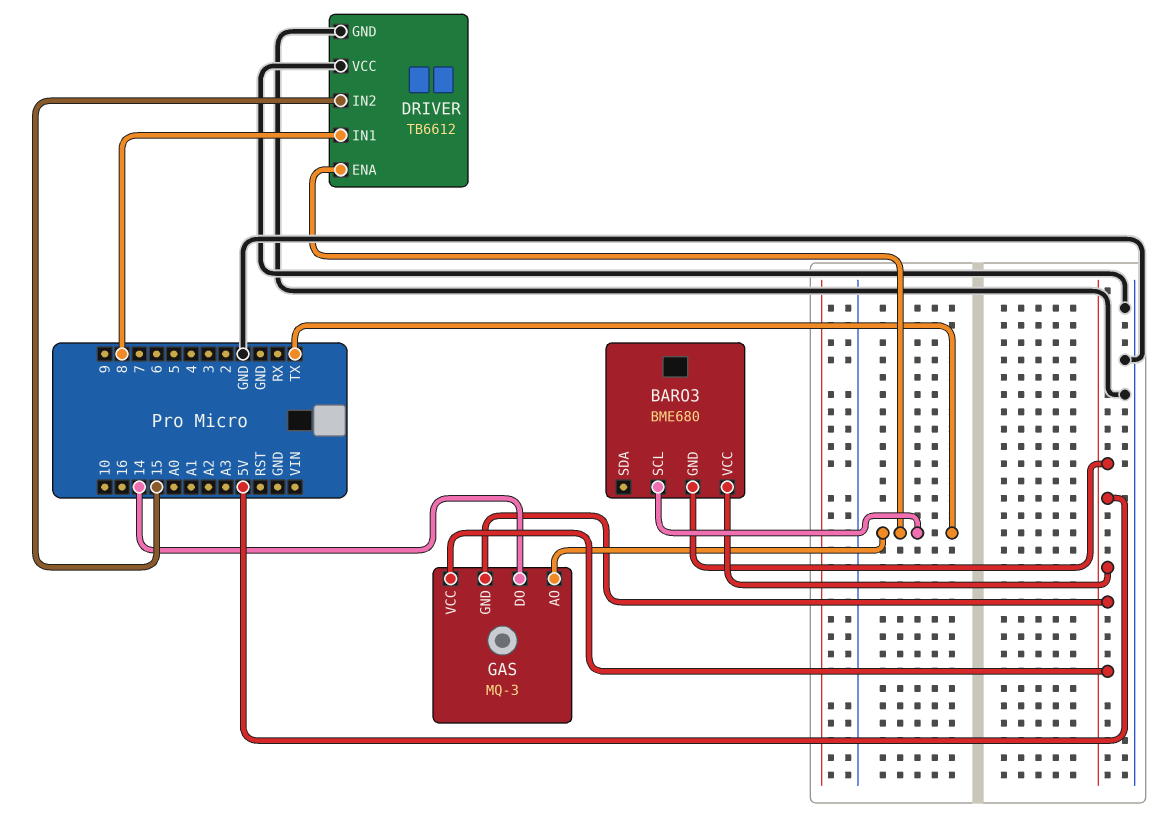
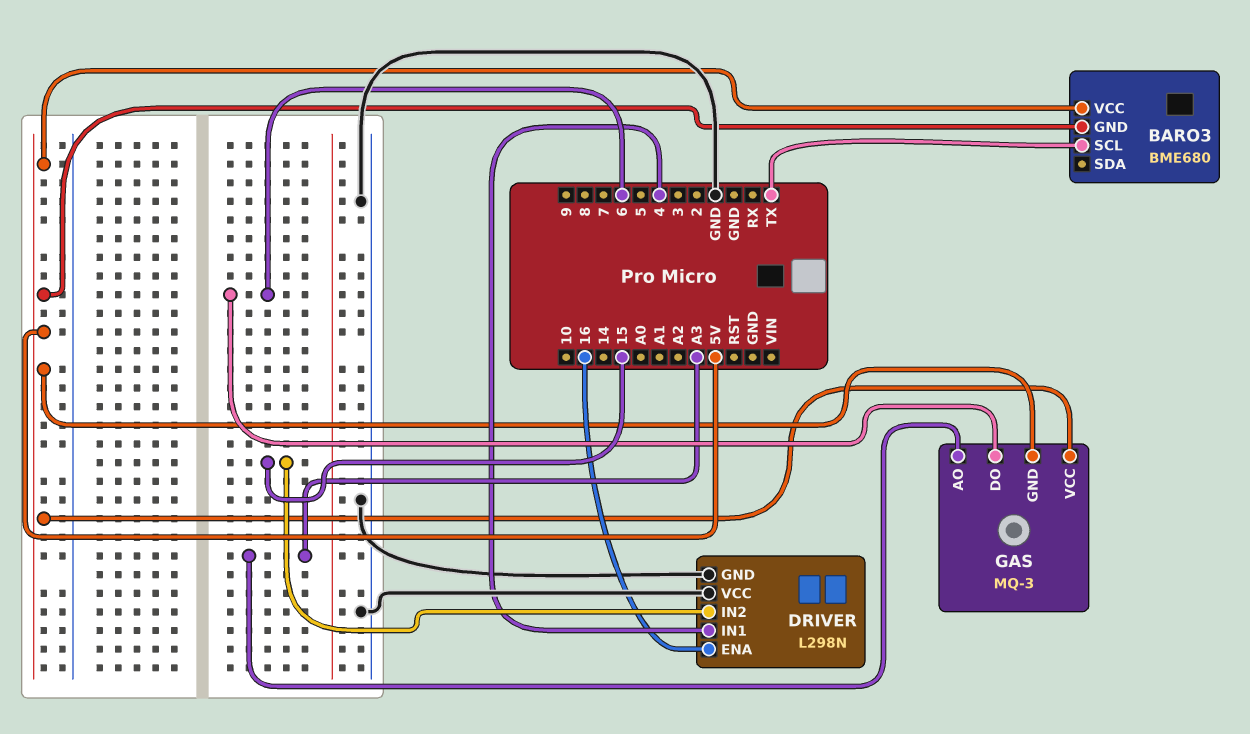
DRIVER: TB6612 -> L298N
DRIVER pin ENA: TX -> 16
DRIVER pin IN1: 8 -> 4
GAS pin AO: TX -> A3
GAS pin DO: 14 -> 6

